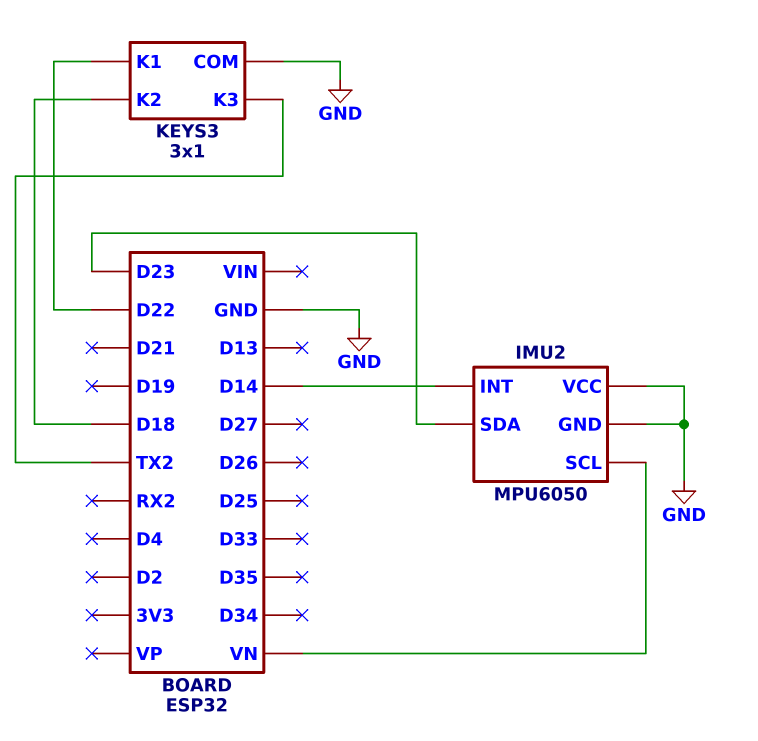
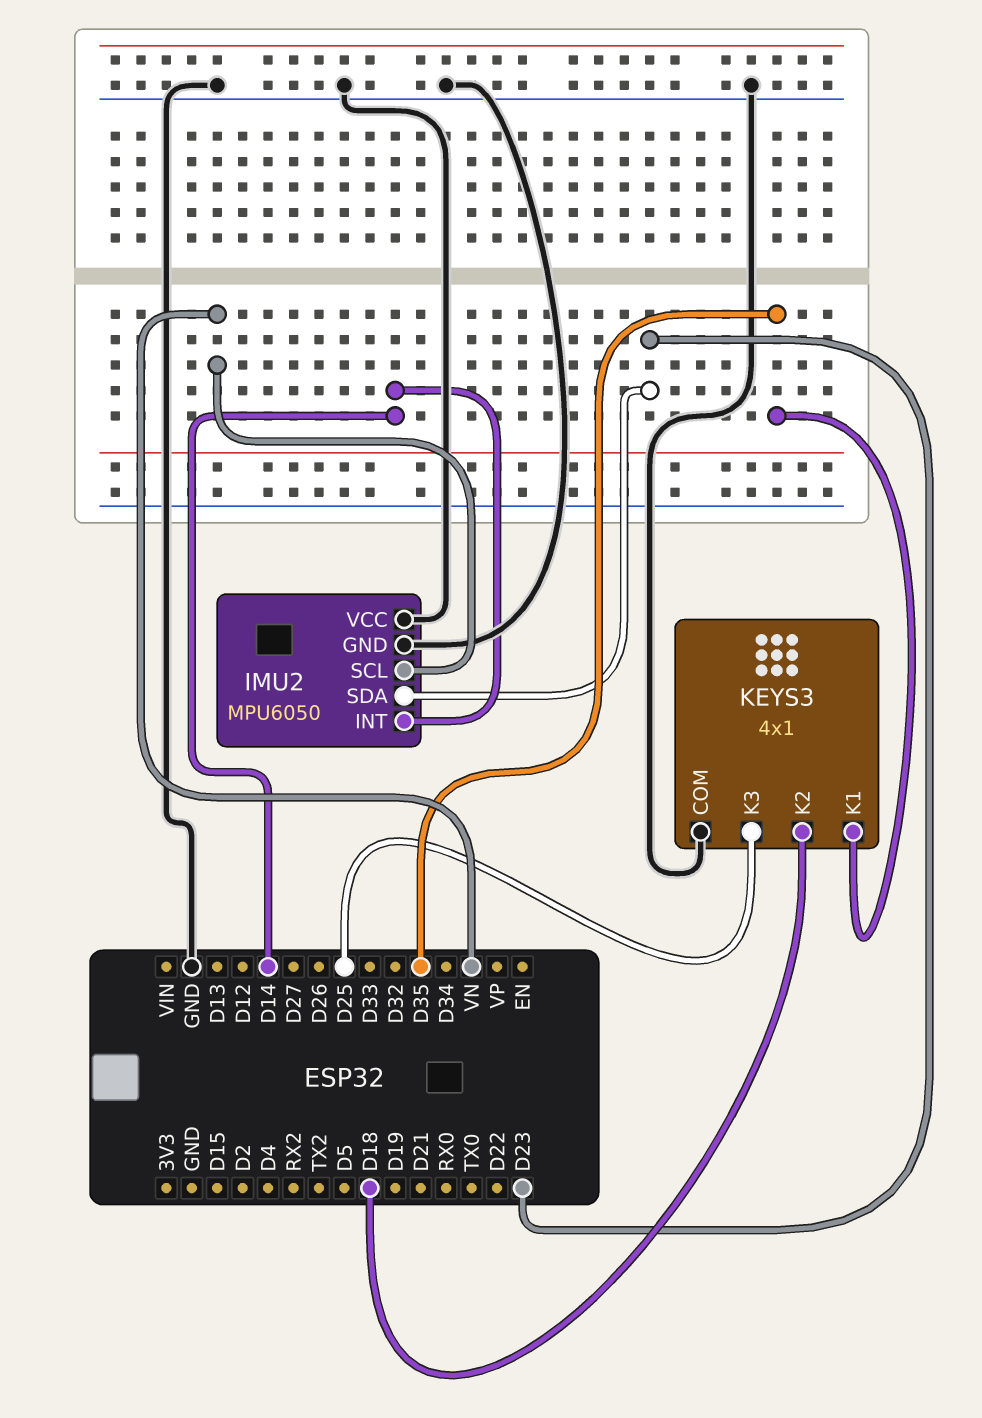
KEYS3: 3x1 -> 4x1
KEYS3 pin K1: D22 -> D35
KEYS3 pin K3: TX2 -> D25

